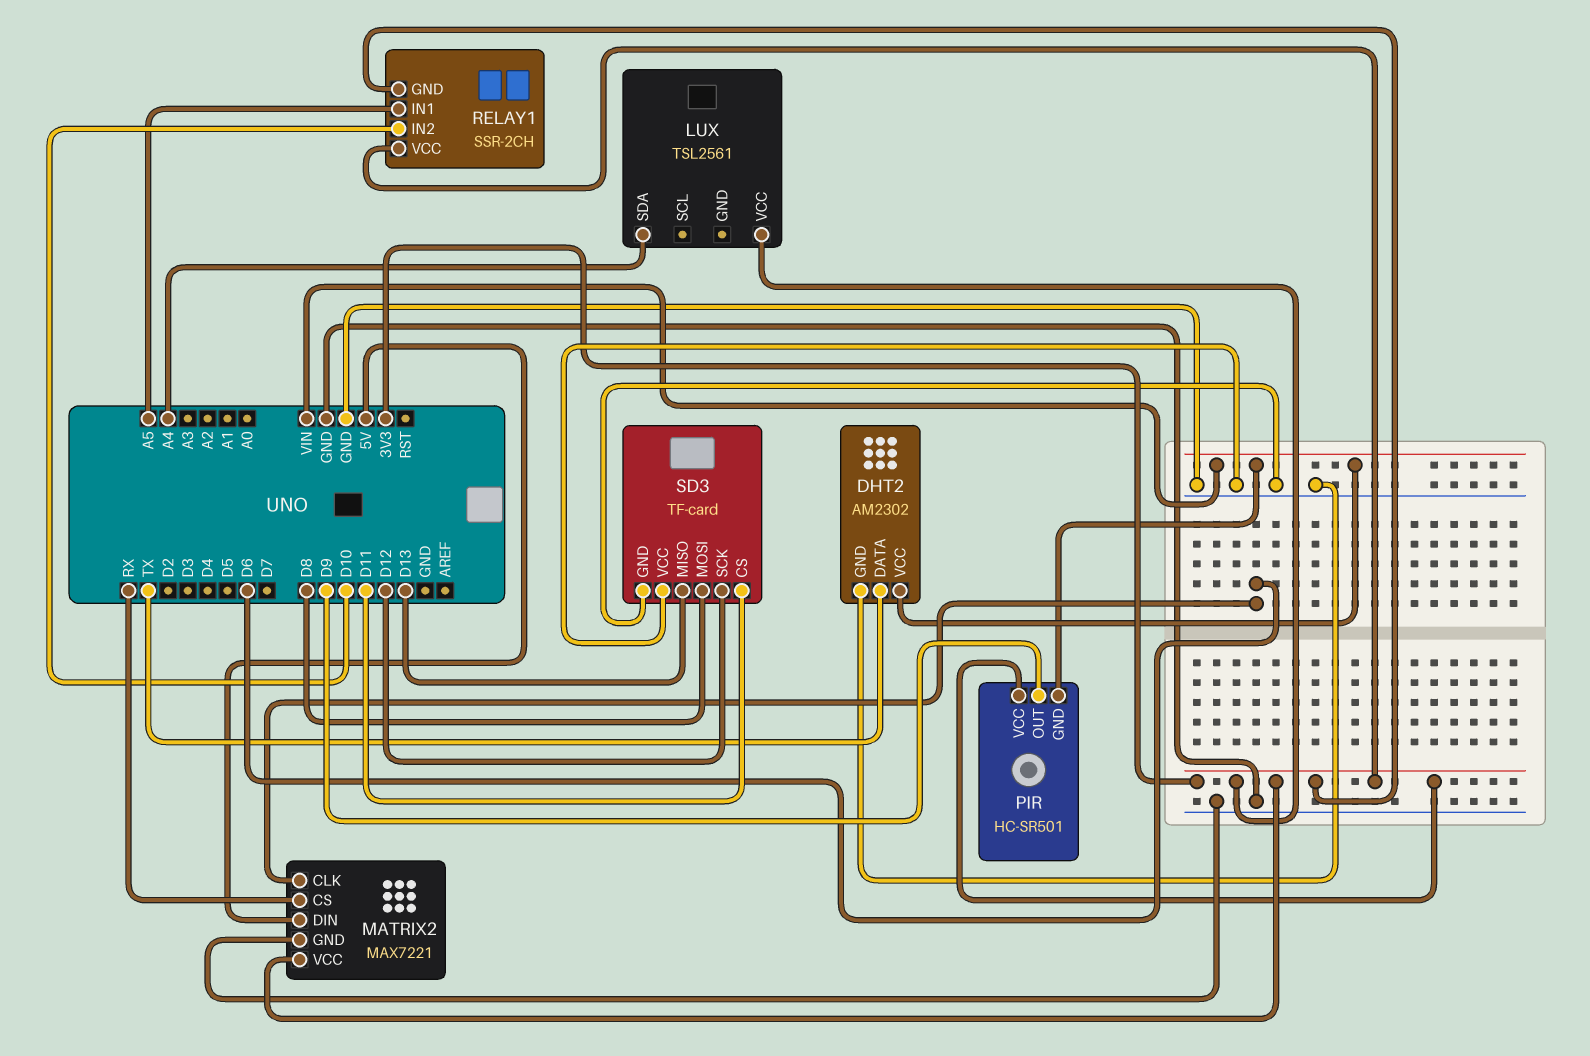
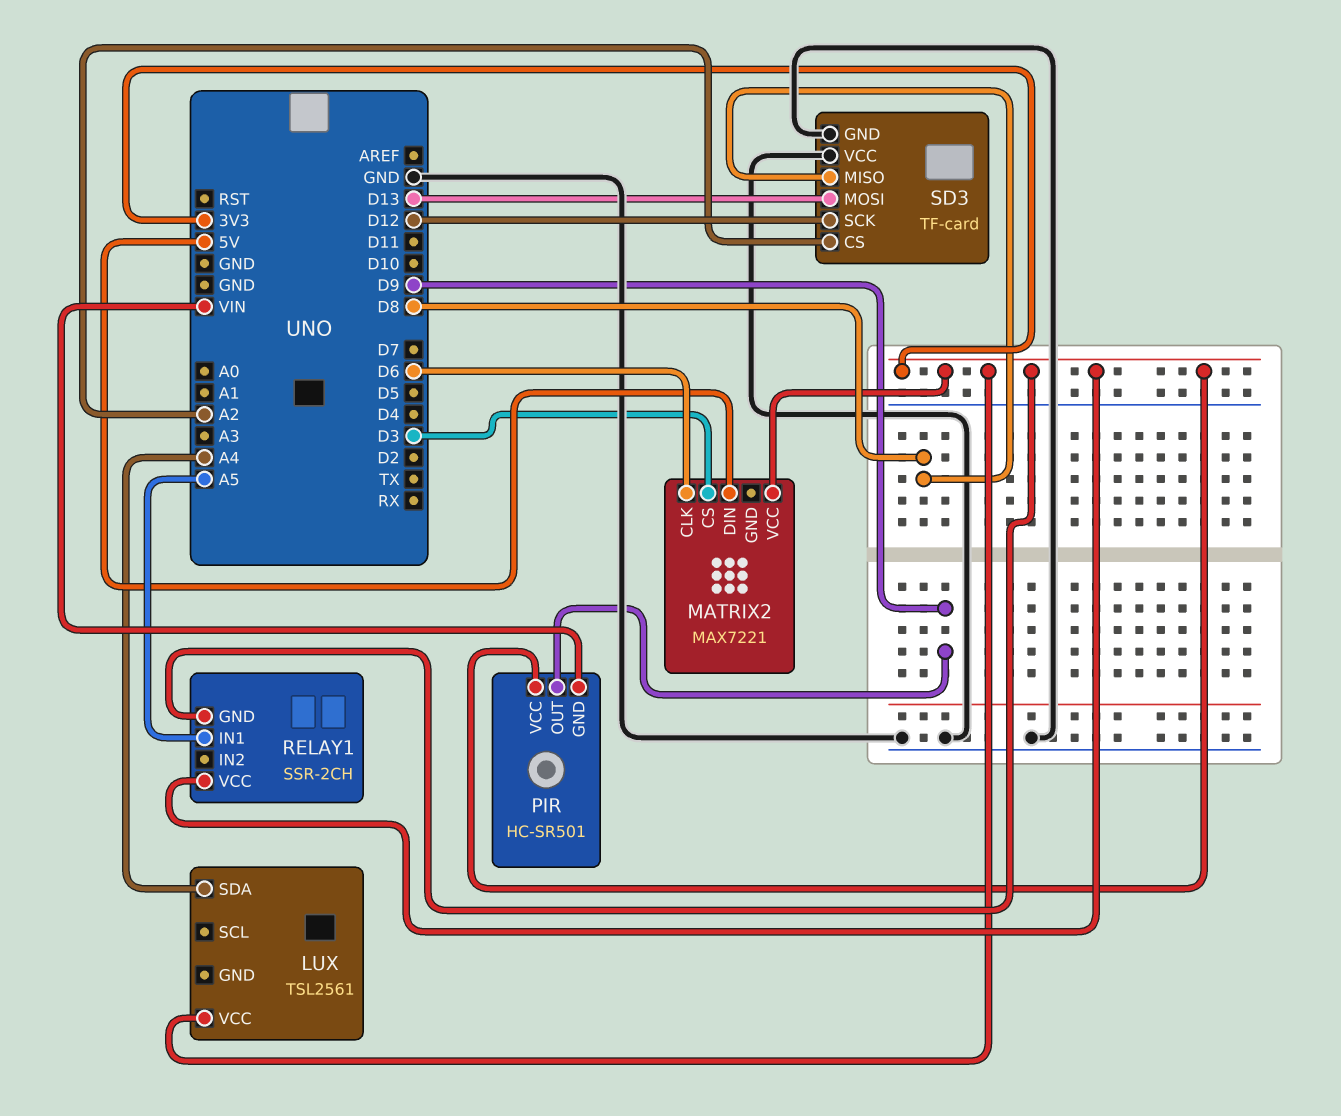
DHT2: AM2302 -> none
DHT2 pin DATA: TX -> none
DHT2 pin GND: GND -> none
DHT2 pin VCC: VIN -> none
MATRIX2 pin CS: RX -> D3
MATRIX2 pin GND: GND -> none
RELAY1 pin IN2: D10 -> none
SD3 pin CS: D11 -> A2
SD3 pin MISO: D13 -> D8
SD3 pin MOSI: D8 -> D13

